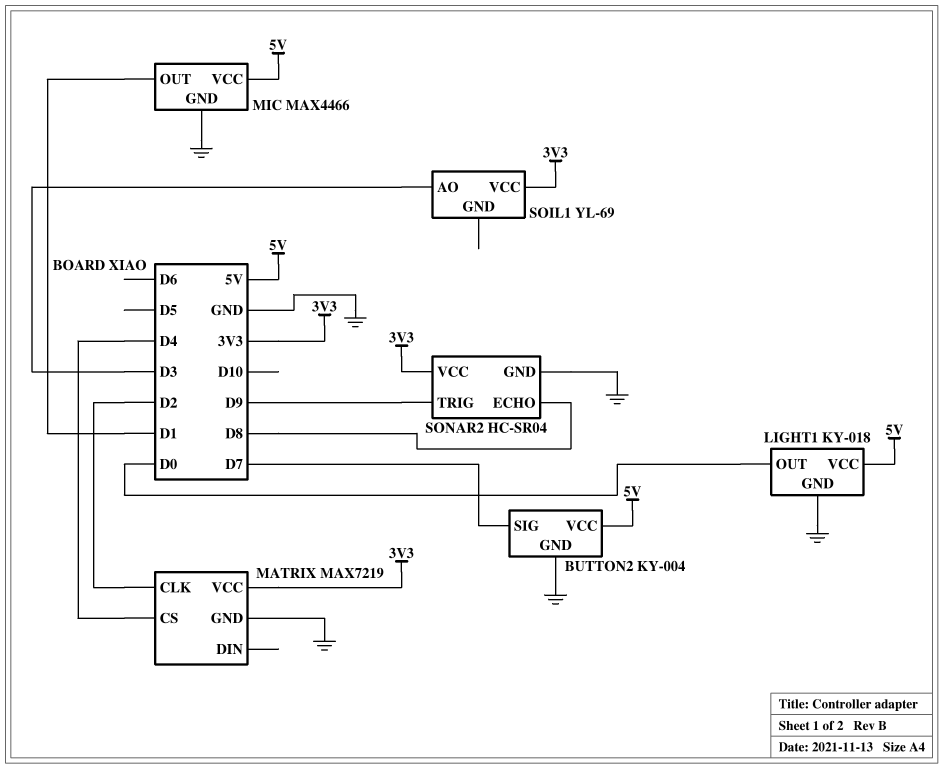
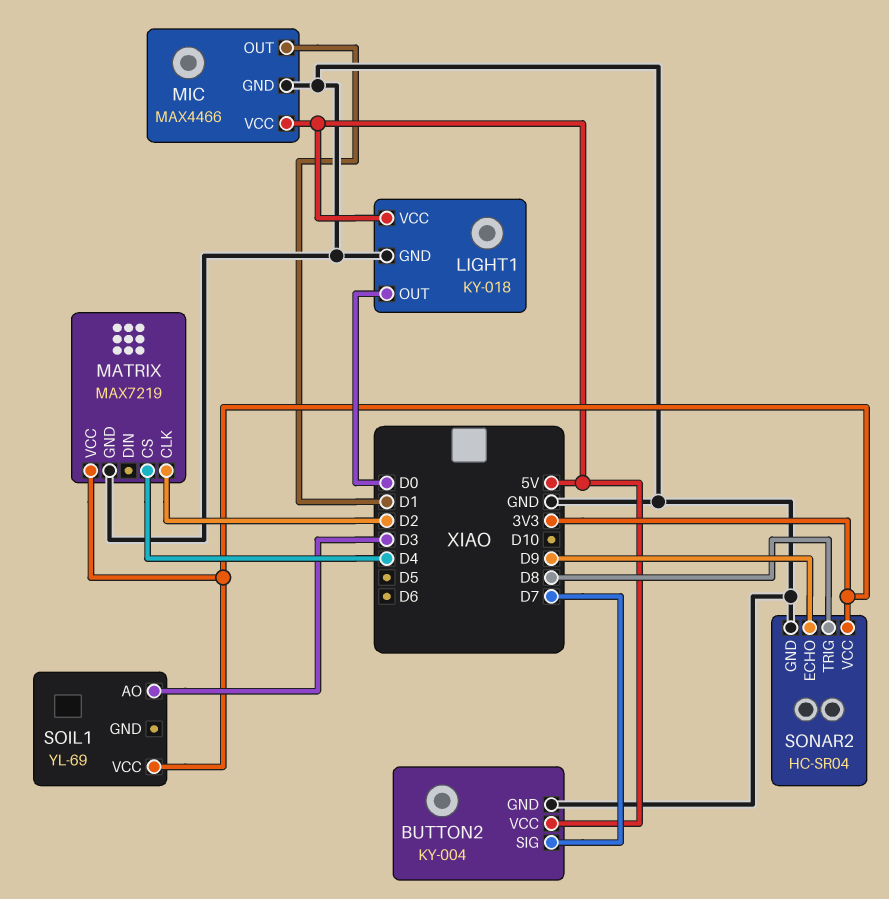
SONAR2 pin ECHO: D8 -> D9
SONAR2 pin TRIG: D9 -> D8

